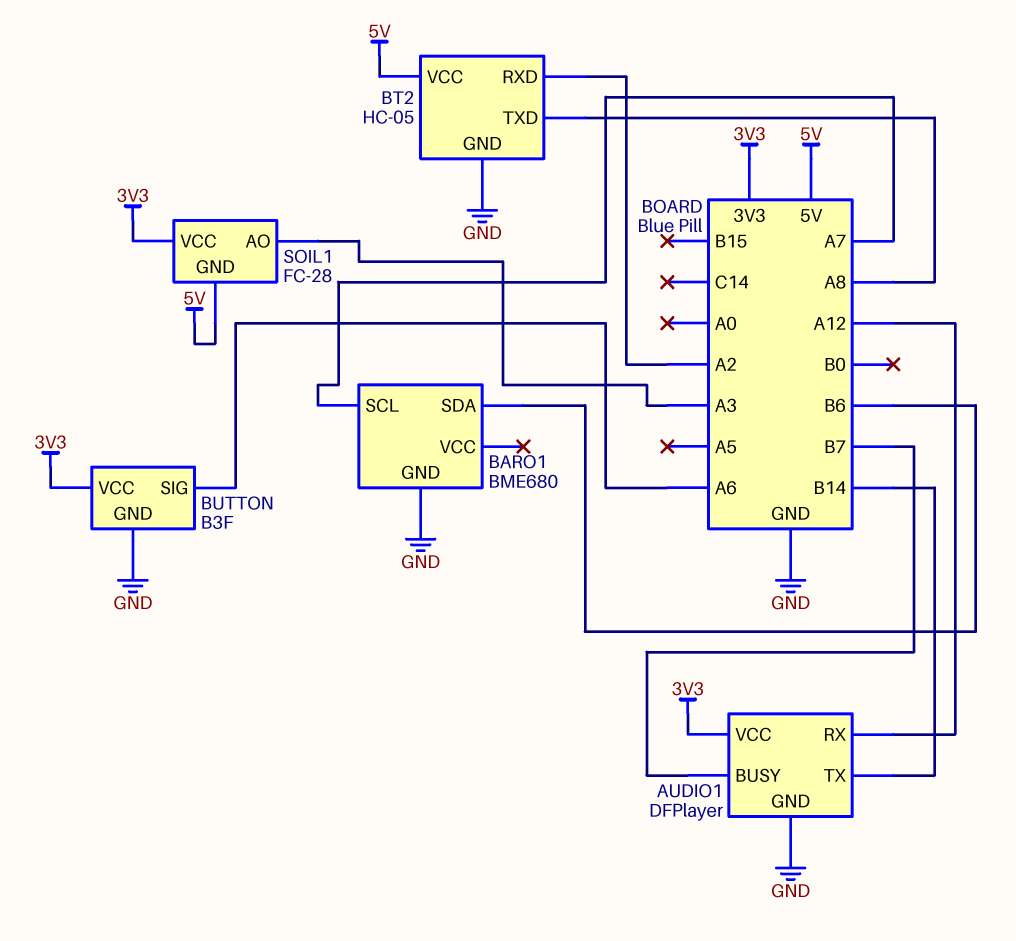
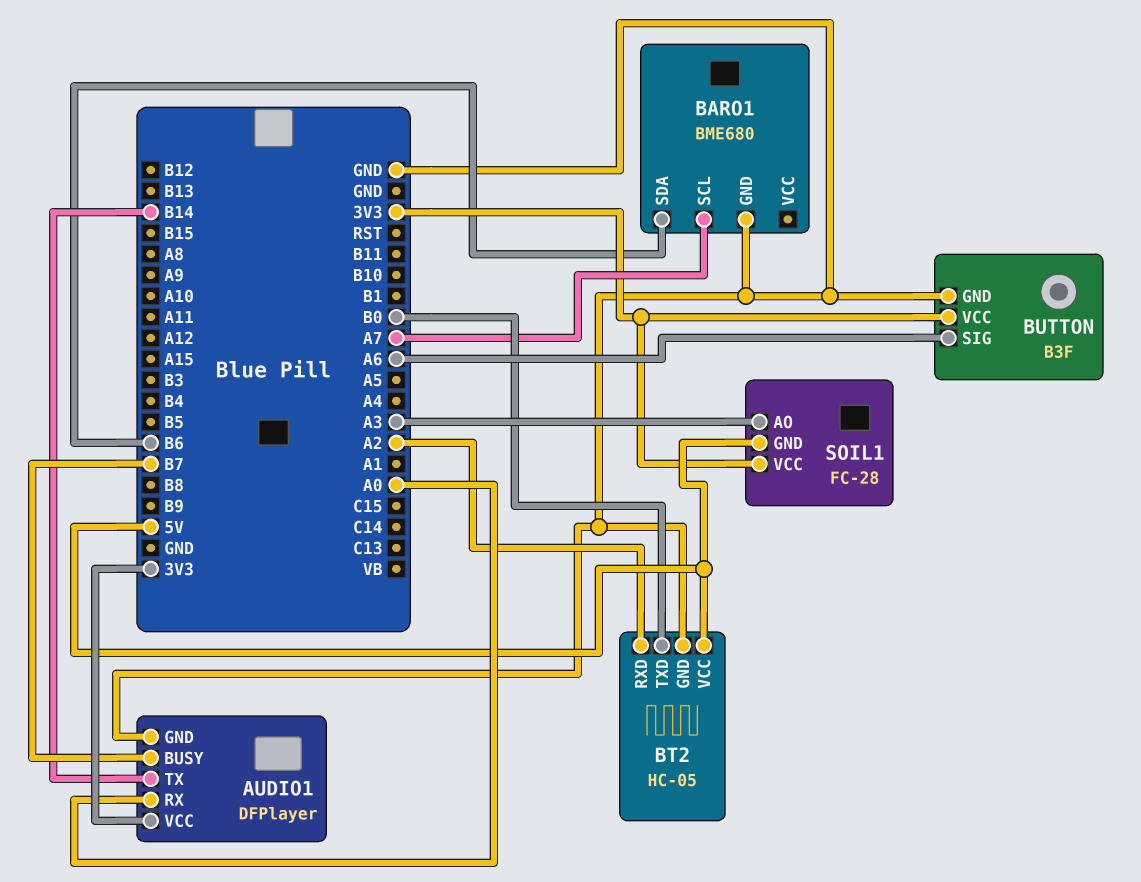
AUDIO1 pin RX: A12 -> A0
BT2 pin TXD: A8 -> B0

